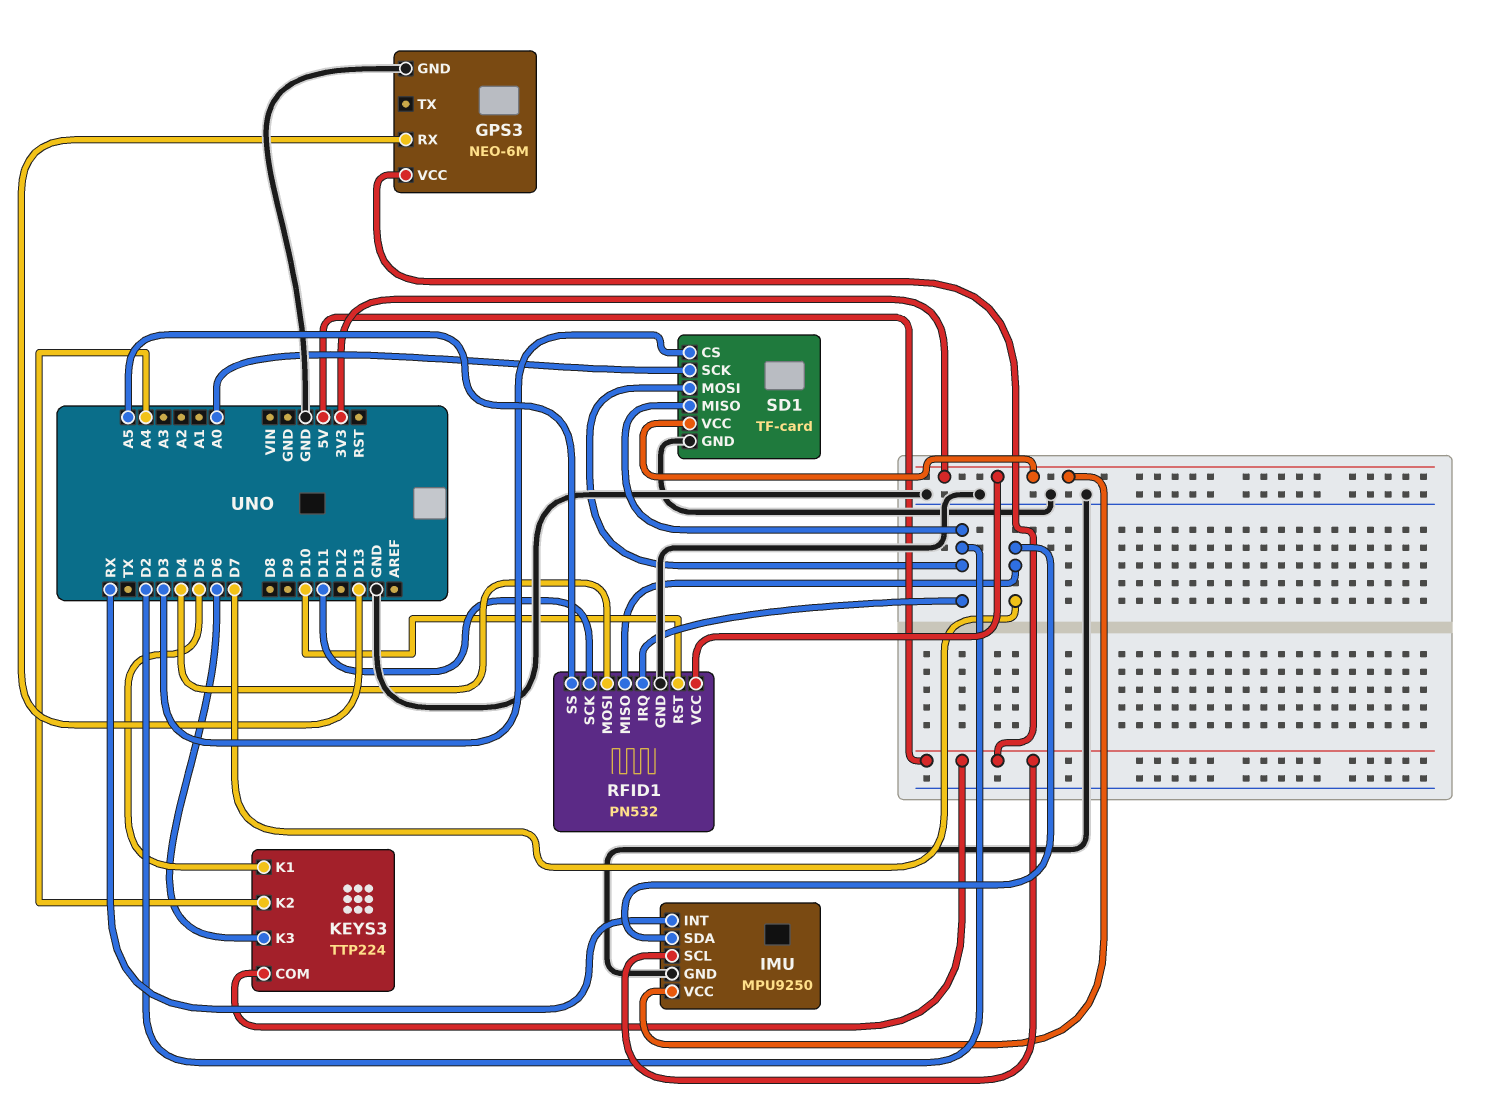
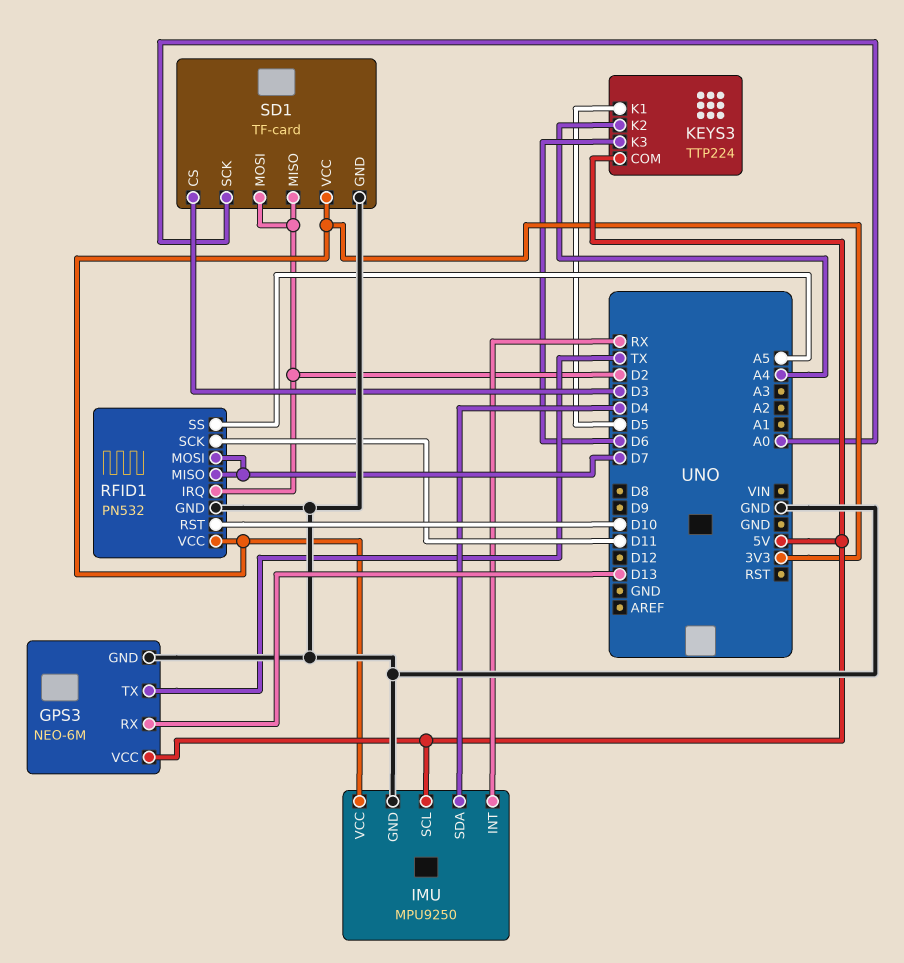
GPS3 pin TX: none -> TX
IMU pin SDA: D7 -> D4
RFID1 pin MOSI: D4 -> D7

